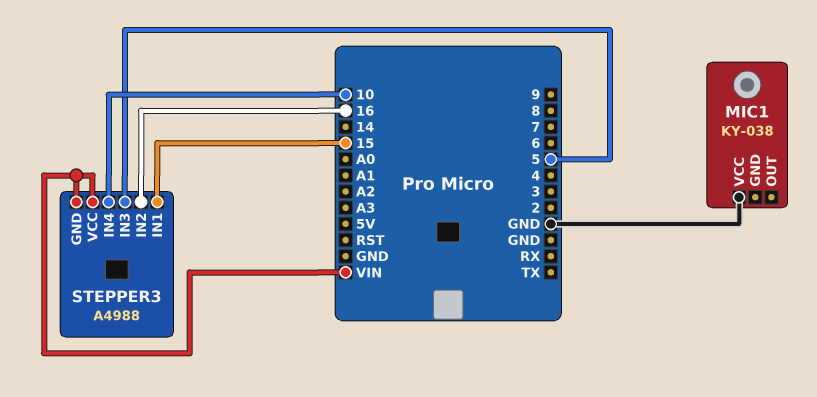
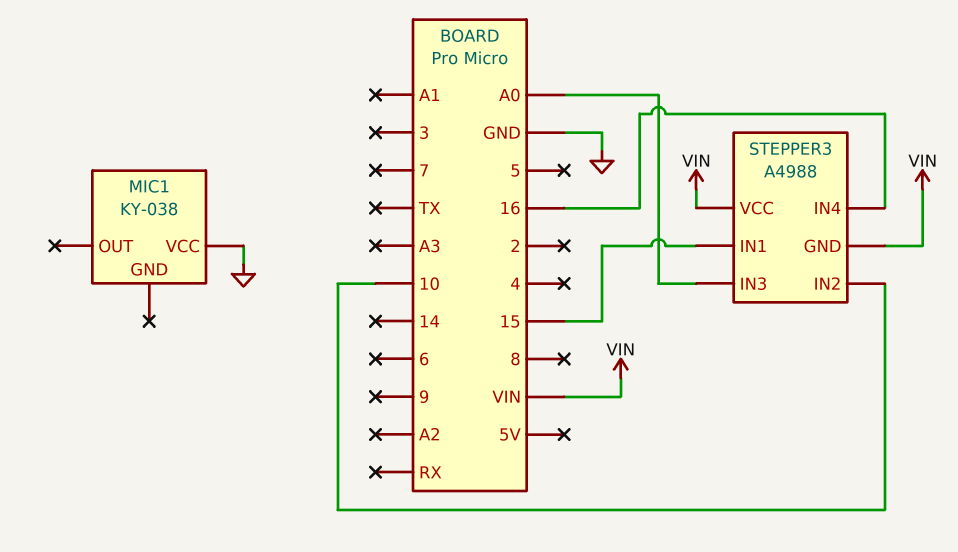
STEPPER3 pin IN2: 16 -> 10
STEPPER3 pin IN3: 5 -> A0
STEPPER3 pin IN4: 10 -> 16

